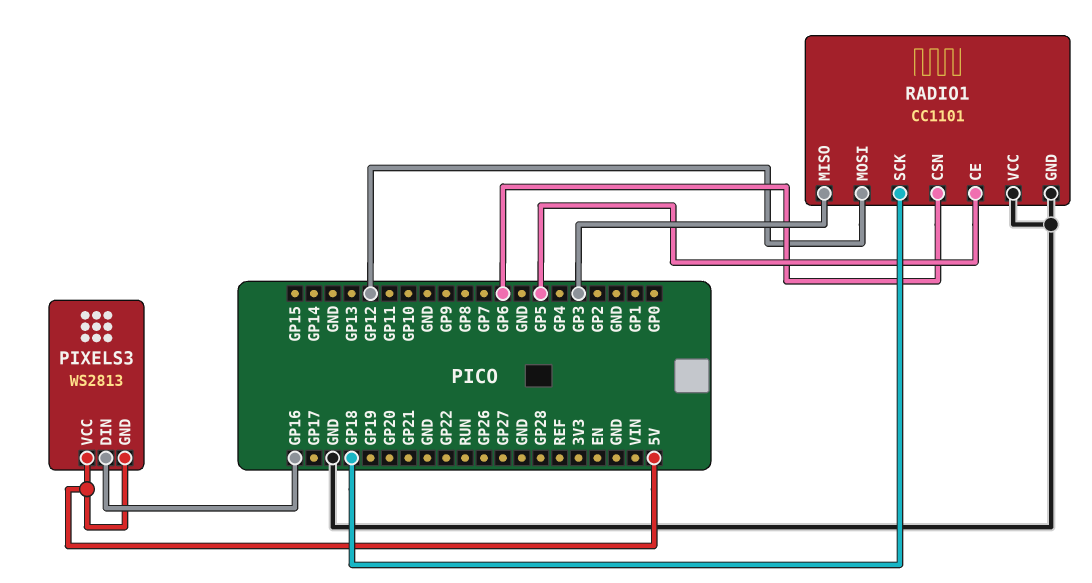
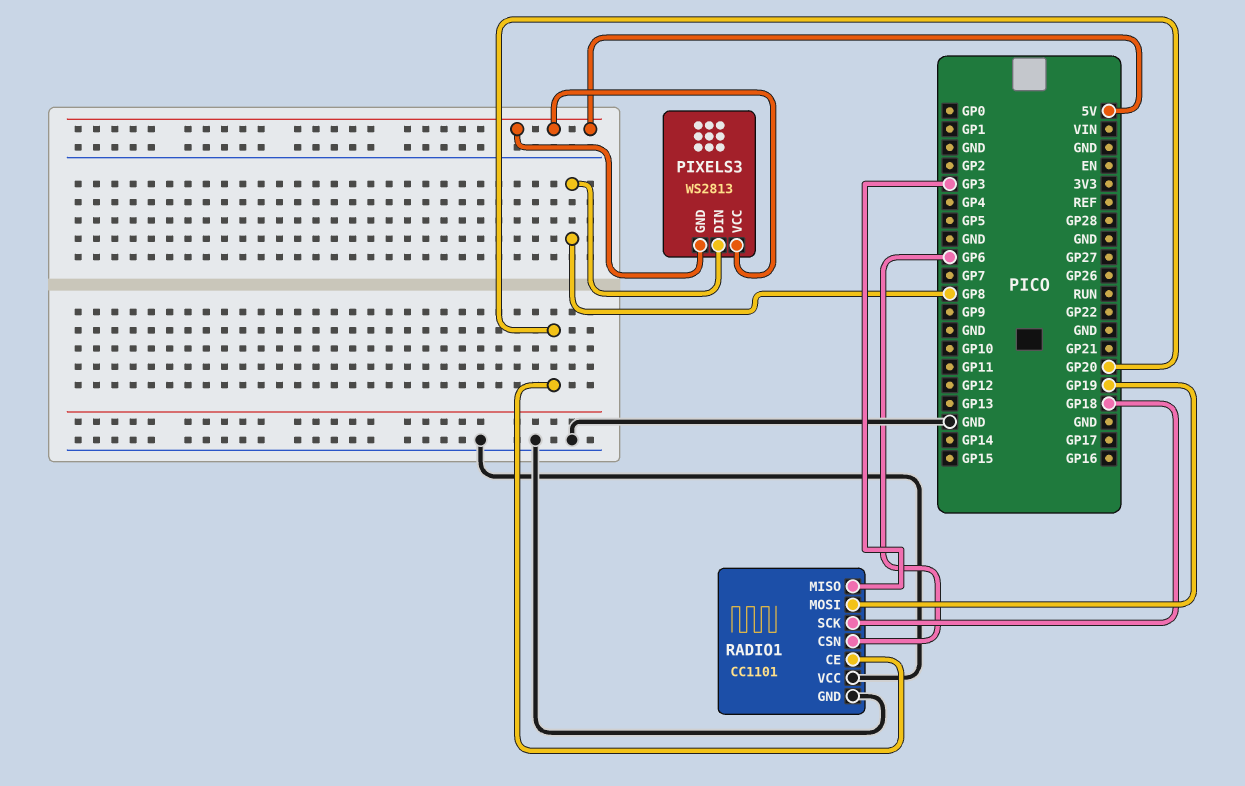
PIXELS3 pin DIN: GP16 -> GP8
RADIO1 pin CE: GP5 -> GP20
RADIO1 pin MOSI: GP12 -> GP19

